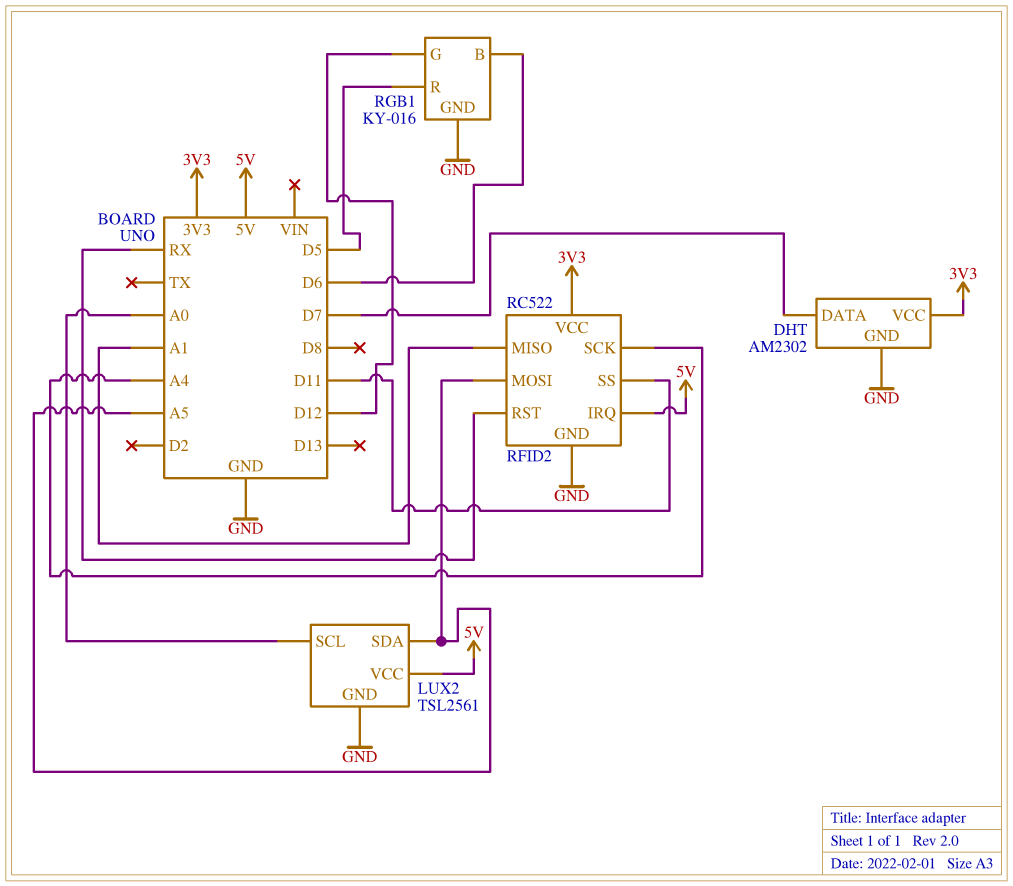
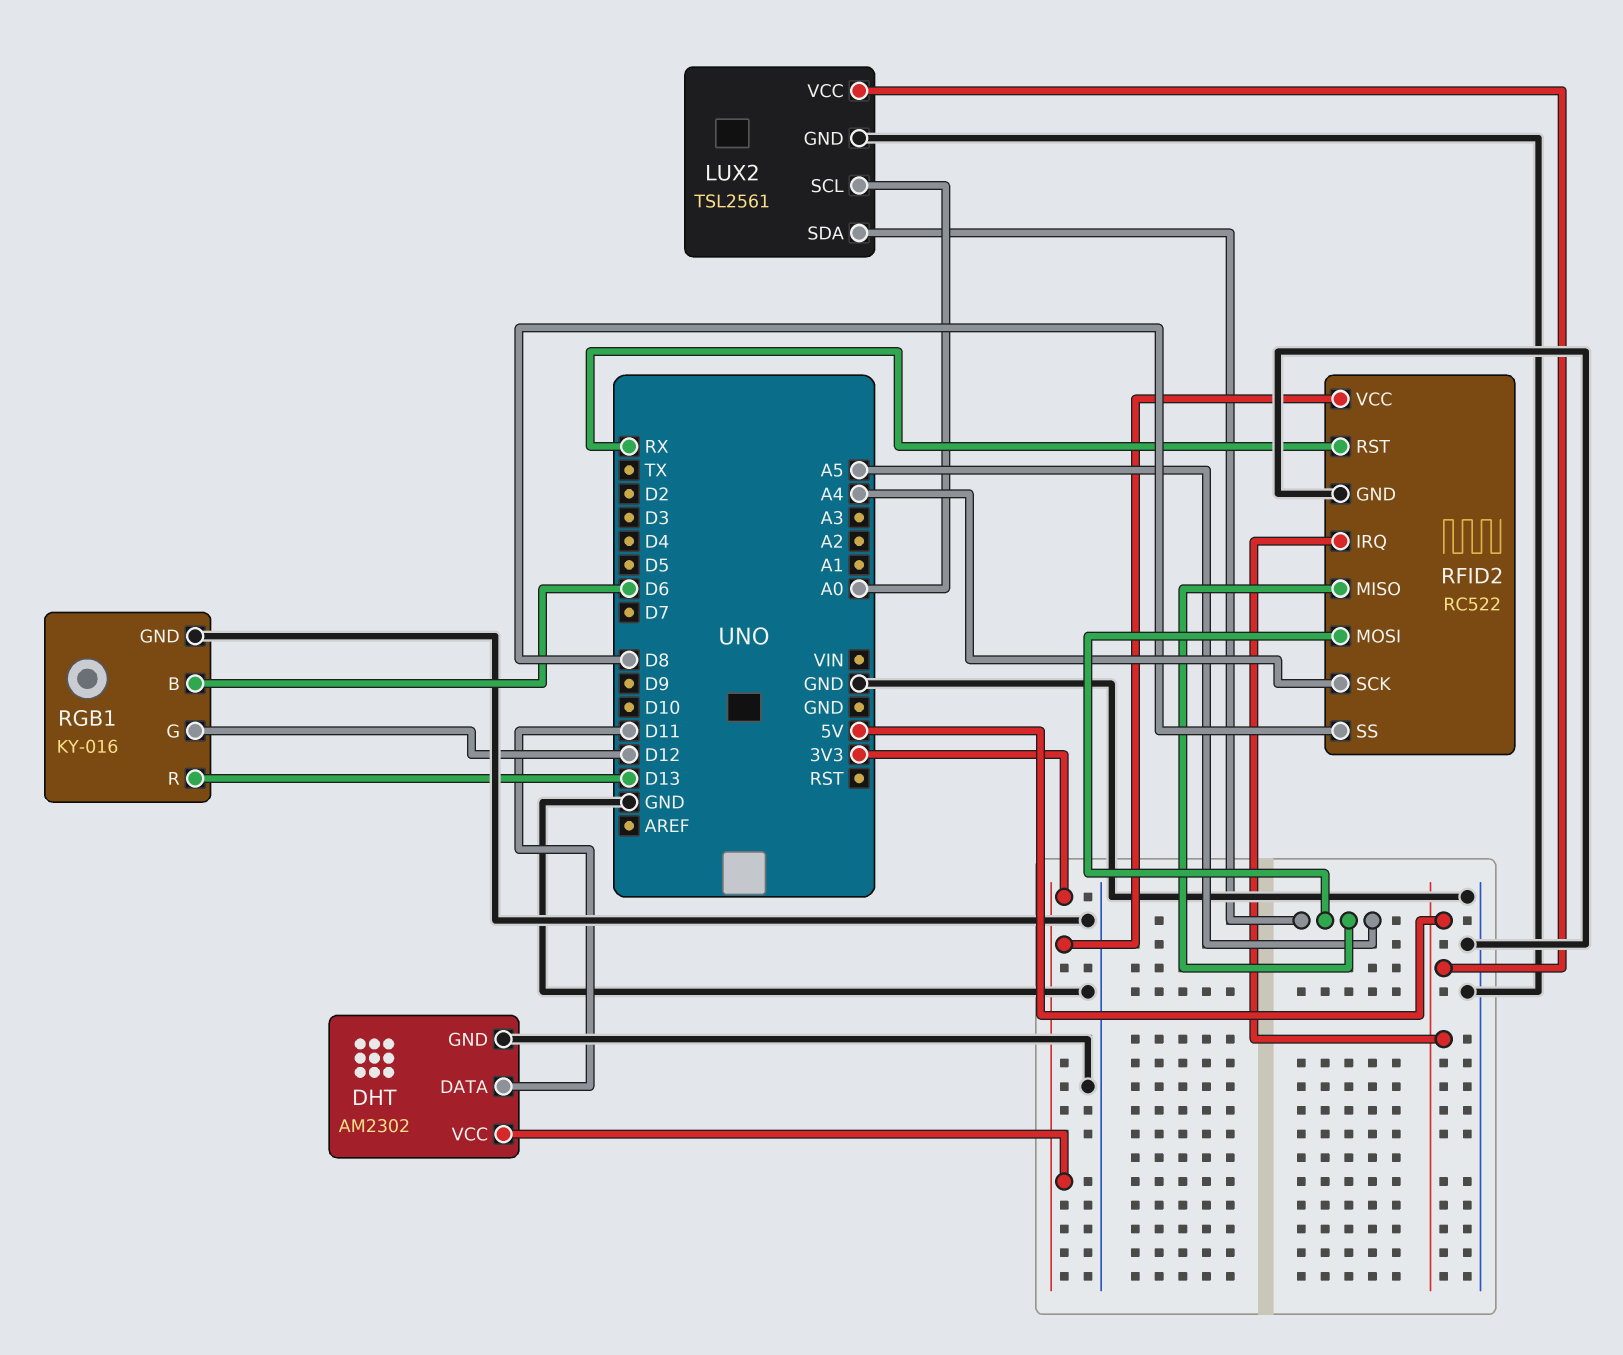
DHT pin DATA: D7 -> D11
RFID2 pin MISO: A1 -> A5
RFID2 pin SS: D11 -> D8
RGB1 pin R: D5 -> D13

